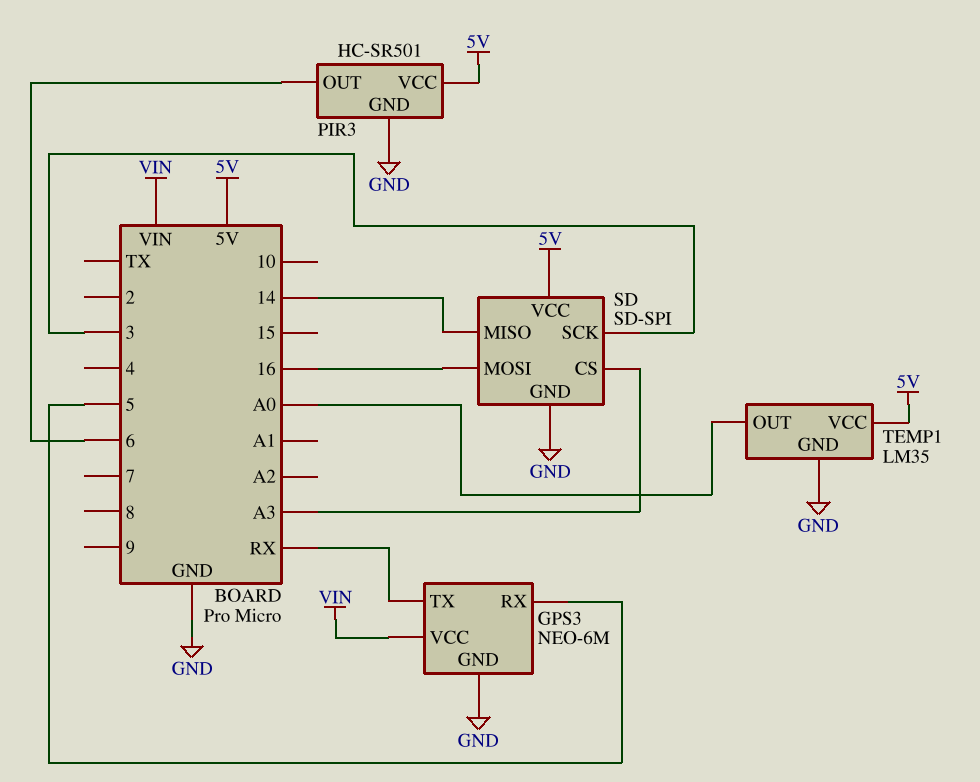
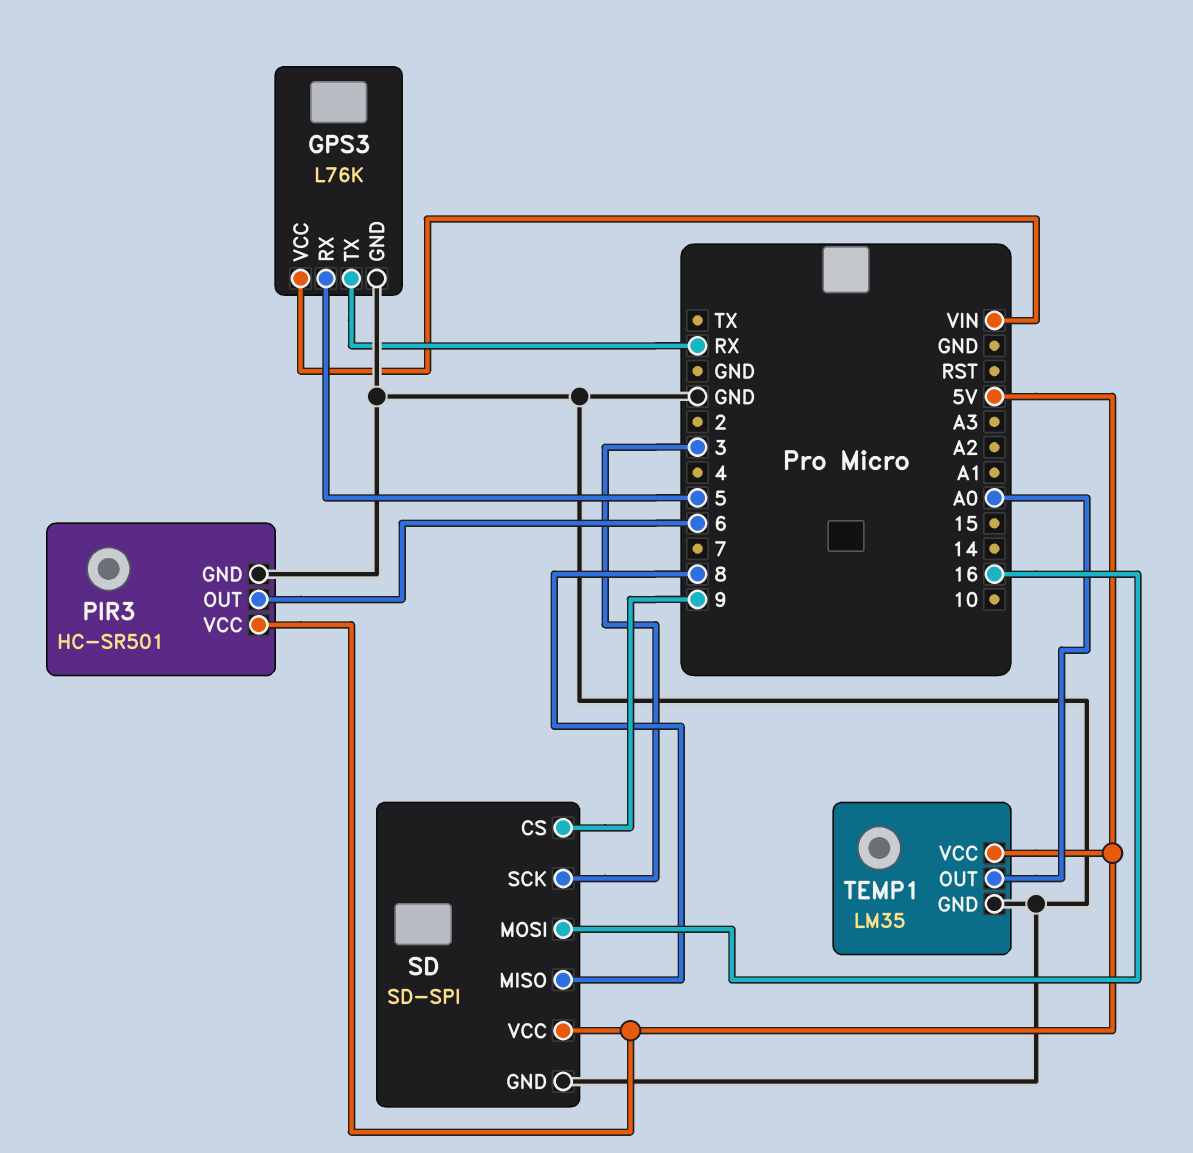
GPS3: NEO-6M -> L76K
SD pin CS: A3 -> 9
SD pin MISO: 14 -> 8

